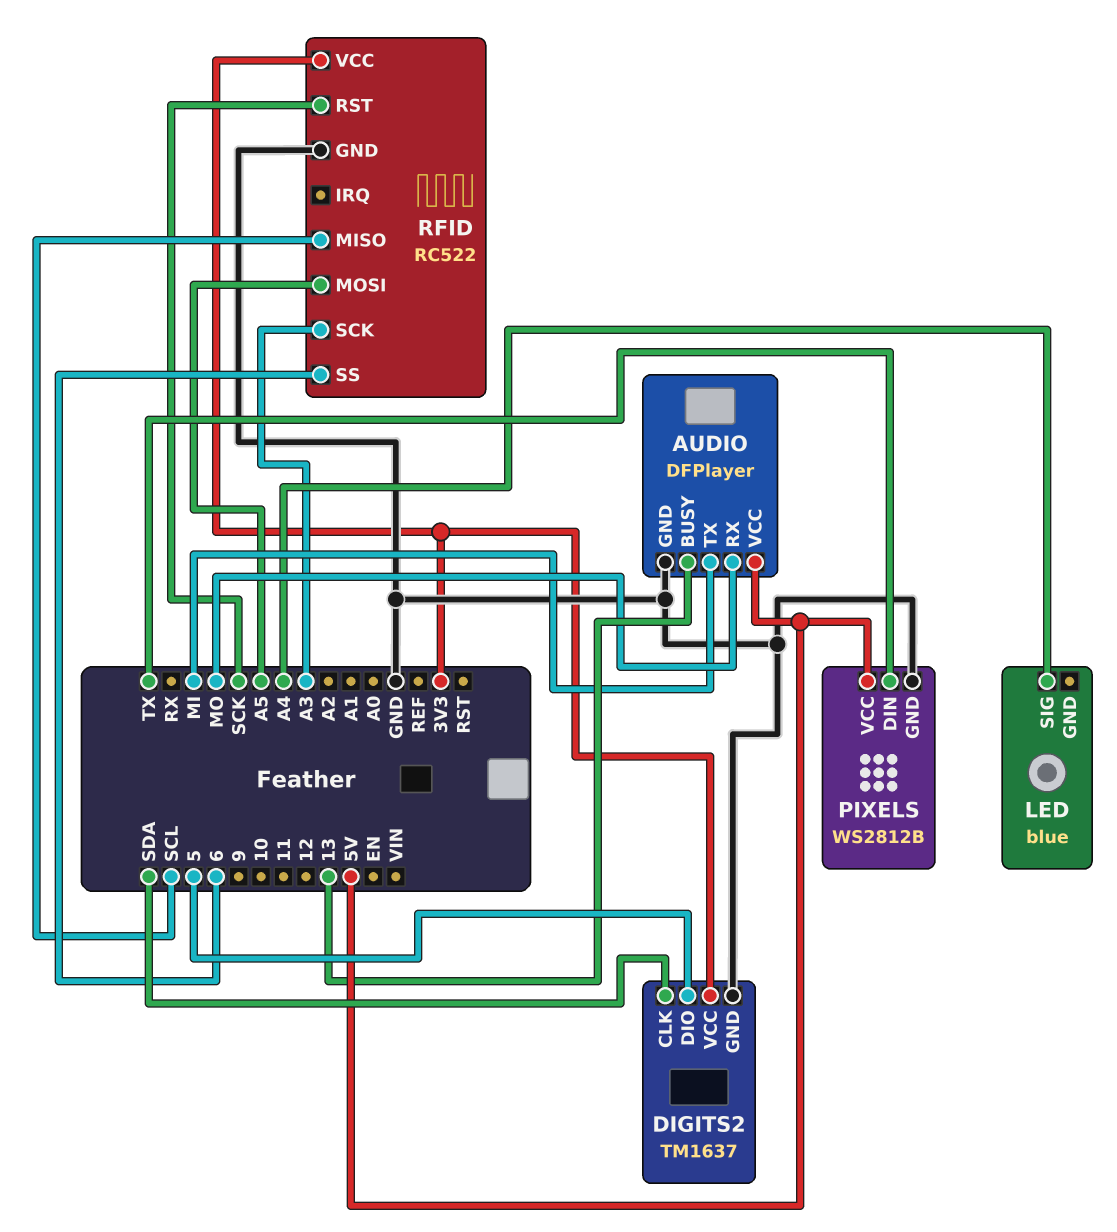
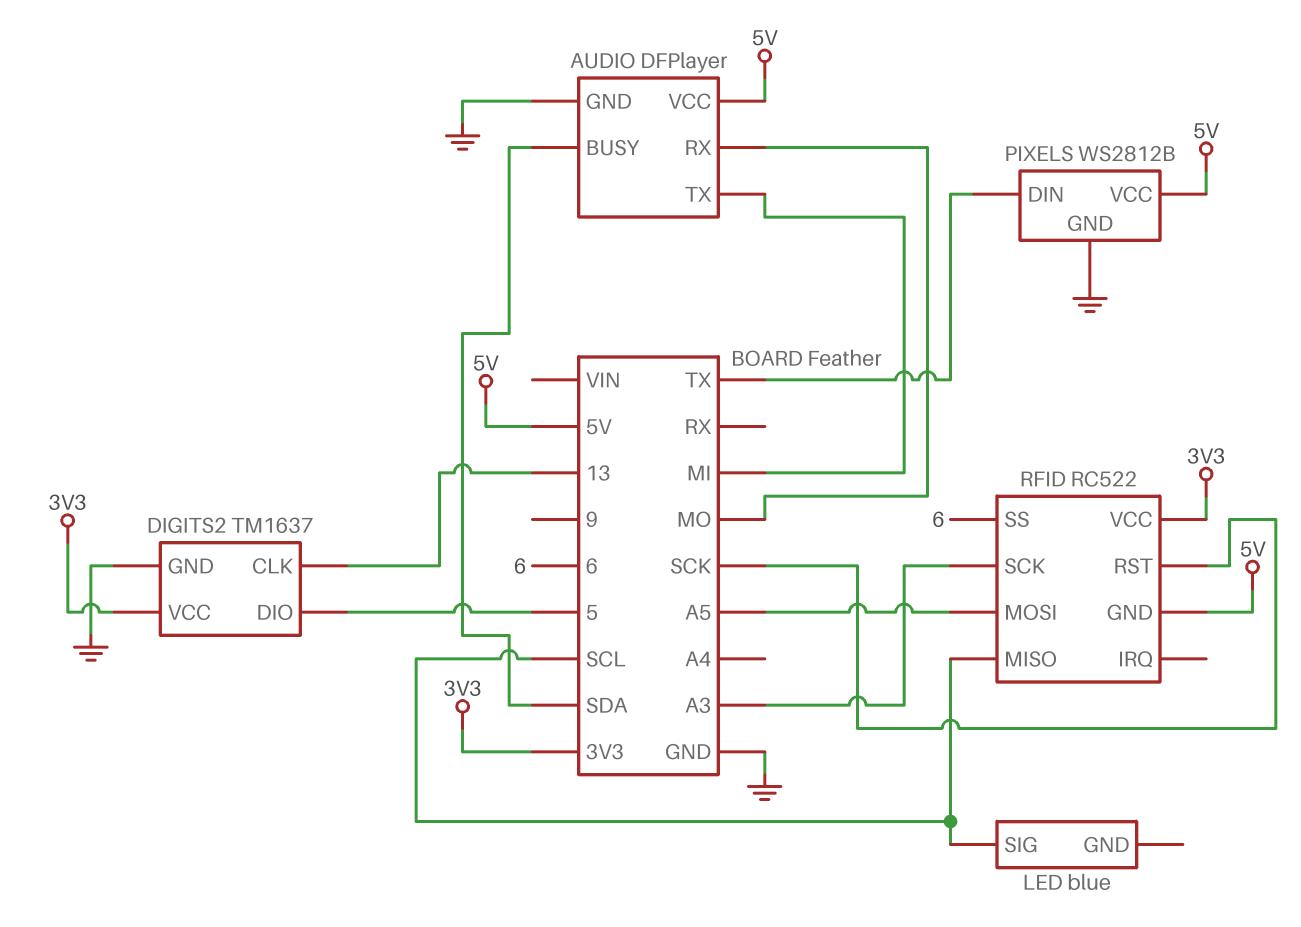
AUDIO pin BUSY: 13 -> SDA
DIGITS2 pin CLK: SDA -> 13
LED pin SIG: A4 -> SCL
RFID pin GND: GND -> 5V

